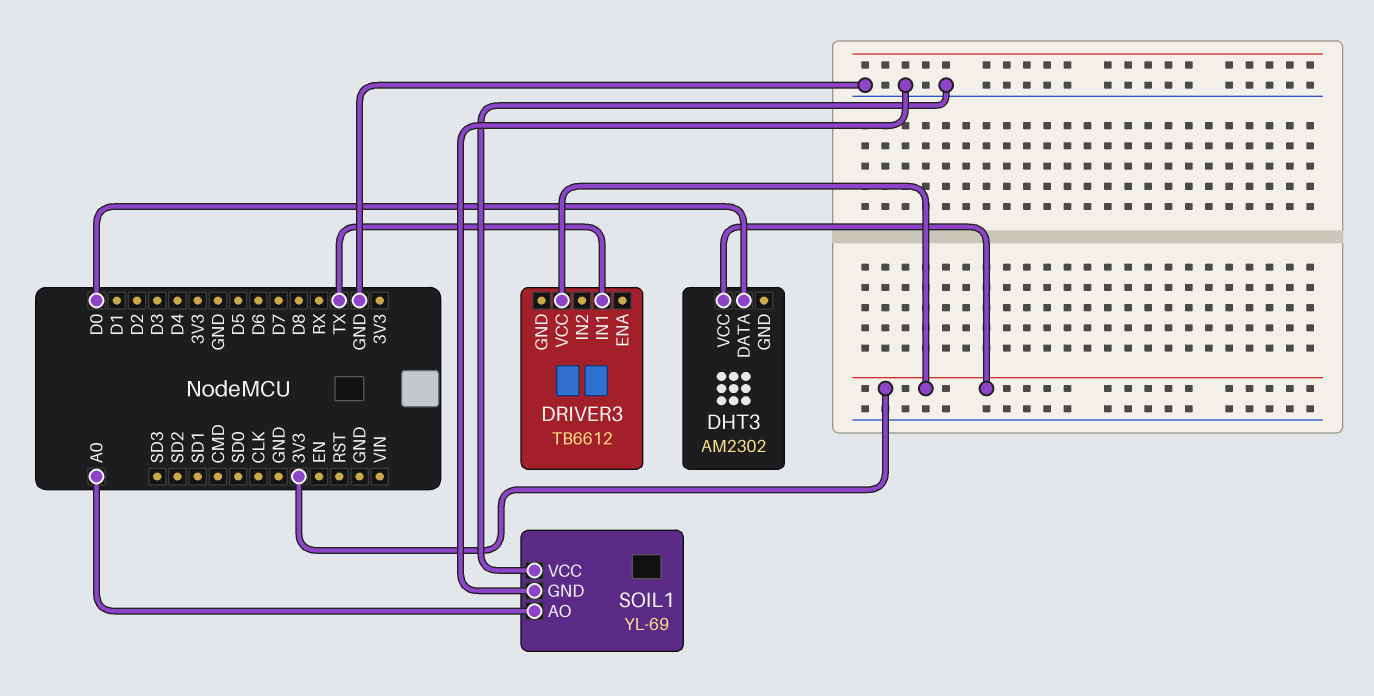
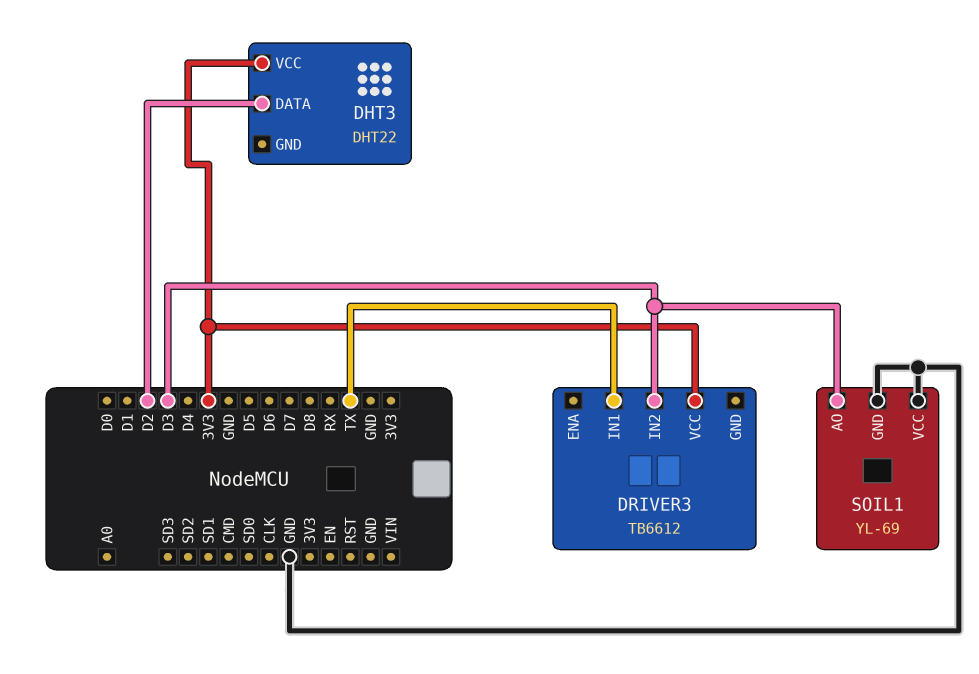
DHT3: AM2302 -> DHT22
DHT3 pin DATA: D0 -> D2
DRIVER3 pin IN2: none -> D3
SOIL1 pin AO: A0 -> D3

